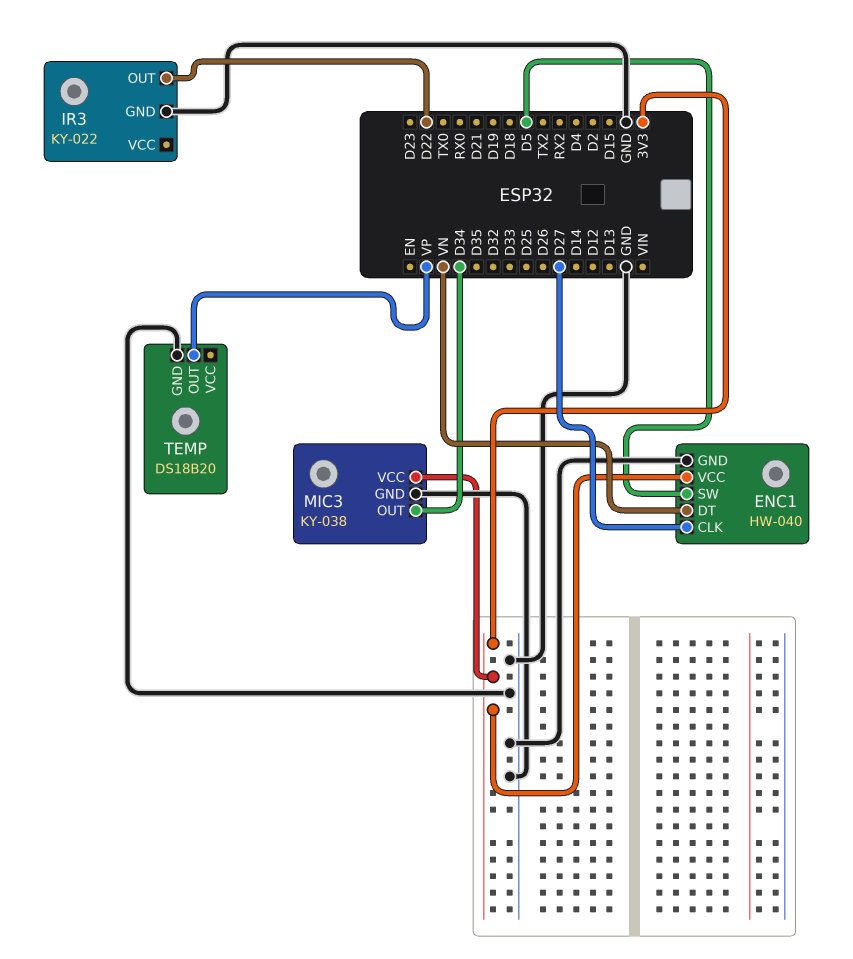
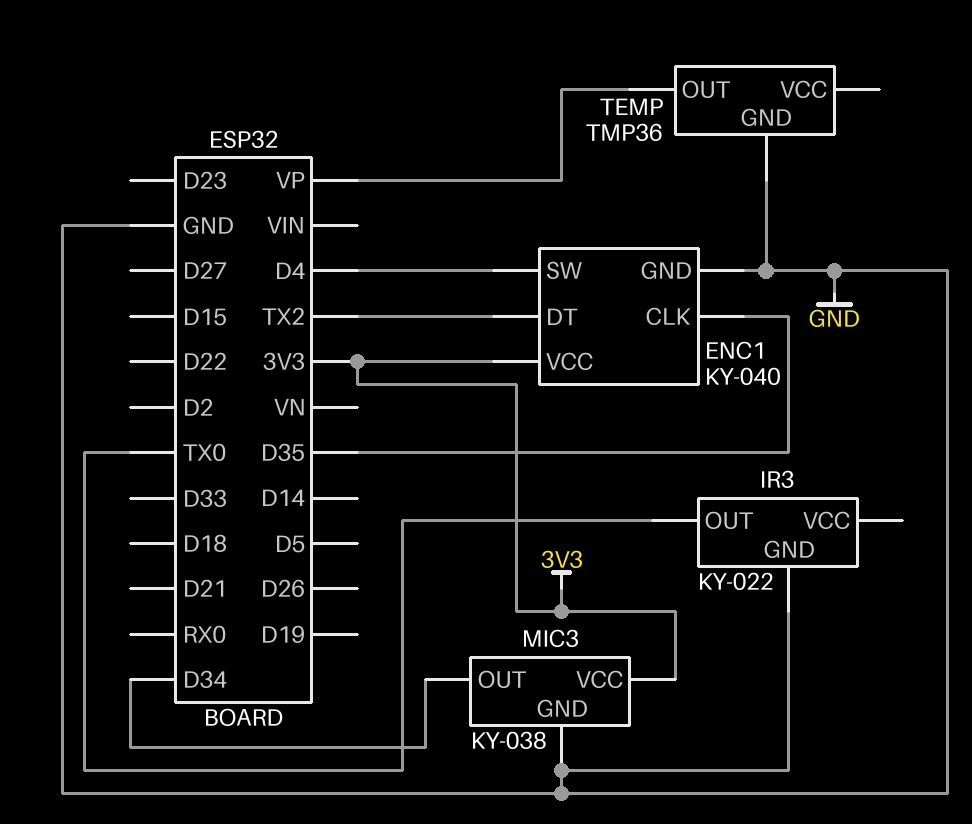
ENC1: HW-040 -> KY-040
ENC1 pin CLK: D27 -> D35
ENC1 pin DT: VN -> TX2
ENC1 pin SW: D5 -> D4
IR3 pin OUT: D22 -> TX0
TEMP: DS18B20 -> TMP36

